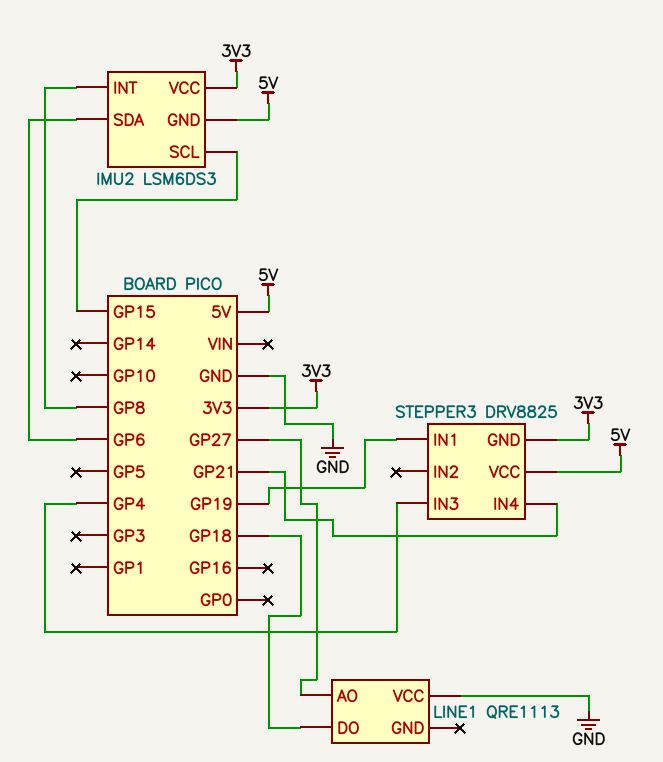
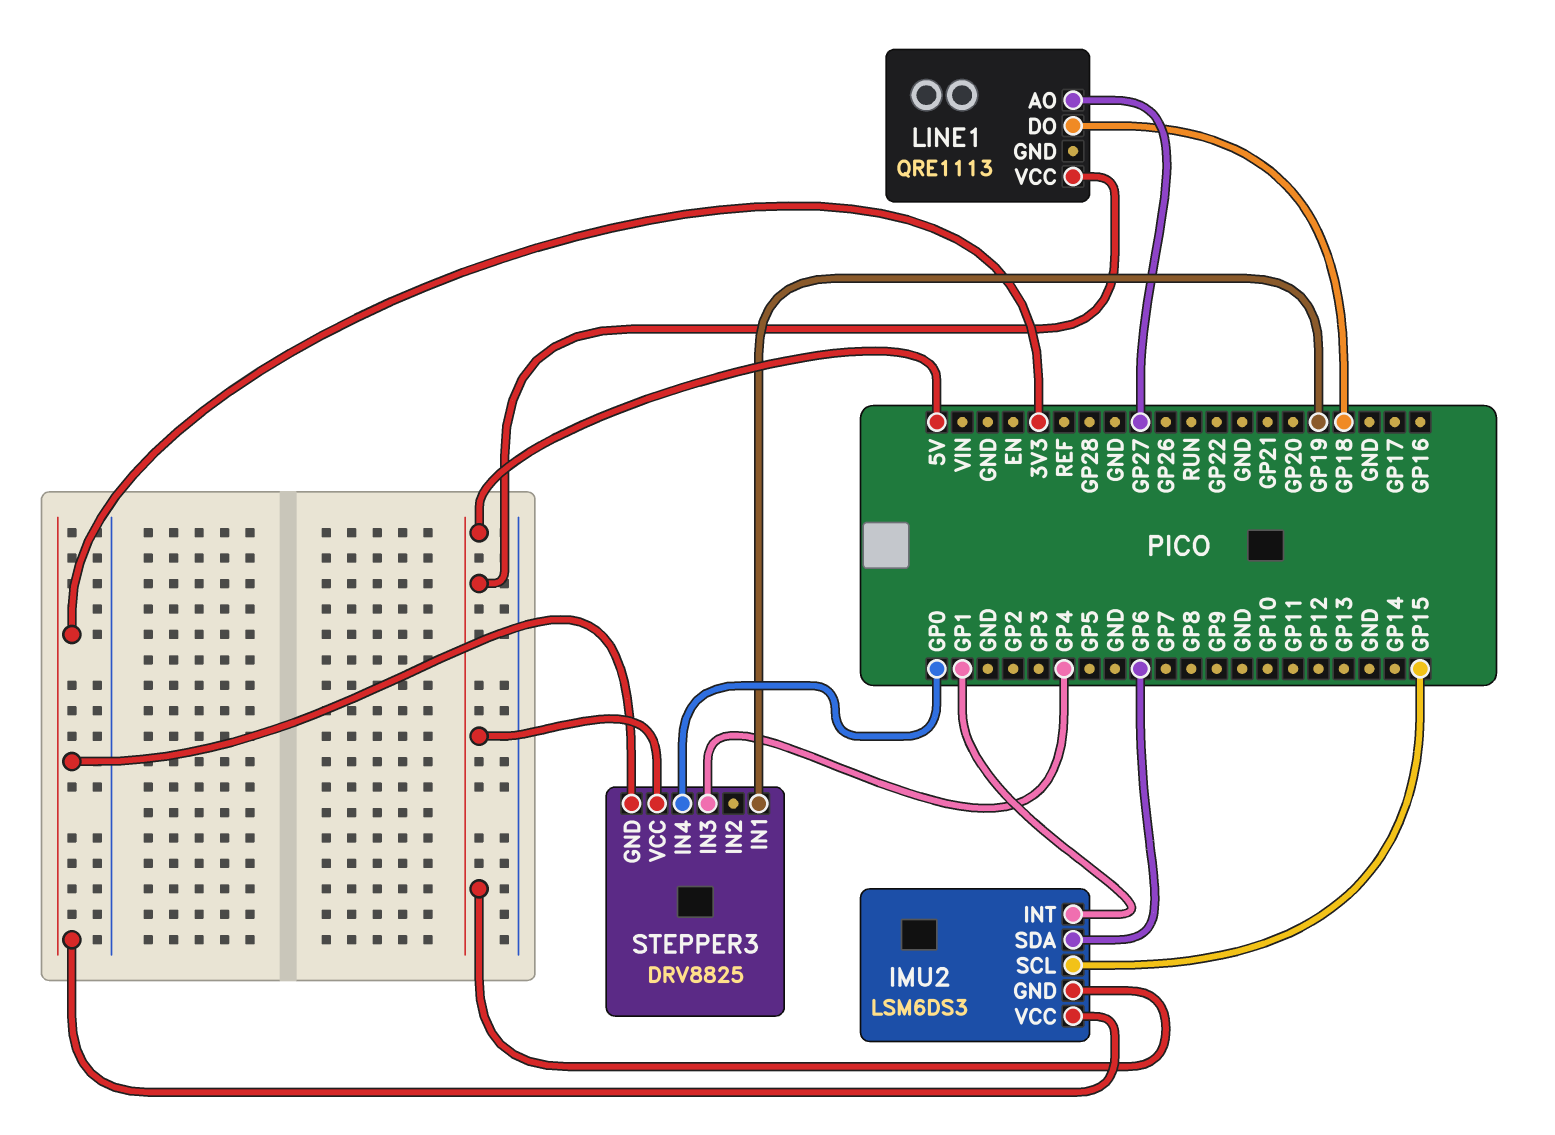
IMU2 pin INT: GP8 -> GP1
LINE1 pin VCC: GND -> 5V
STEPPER3 pin IN4: GP21 -> GP0

